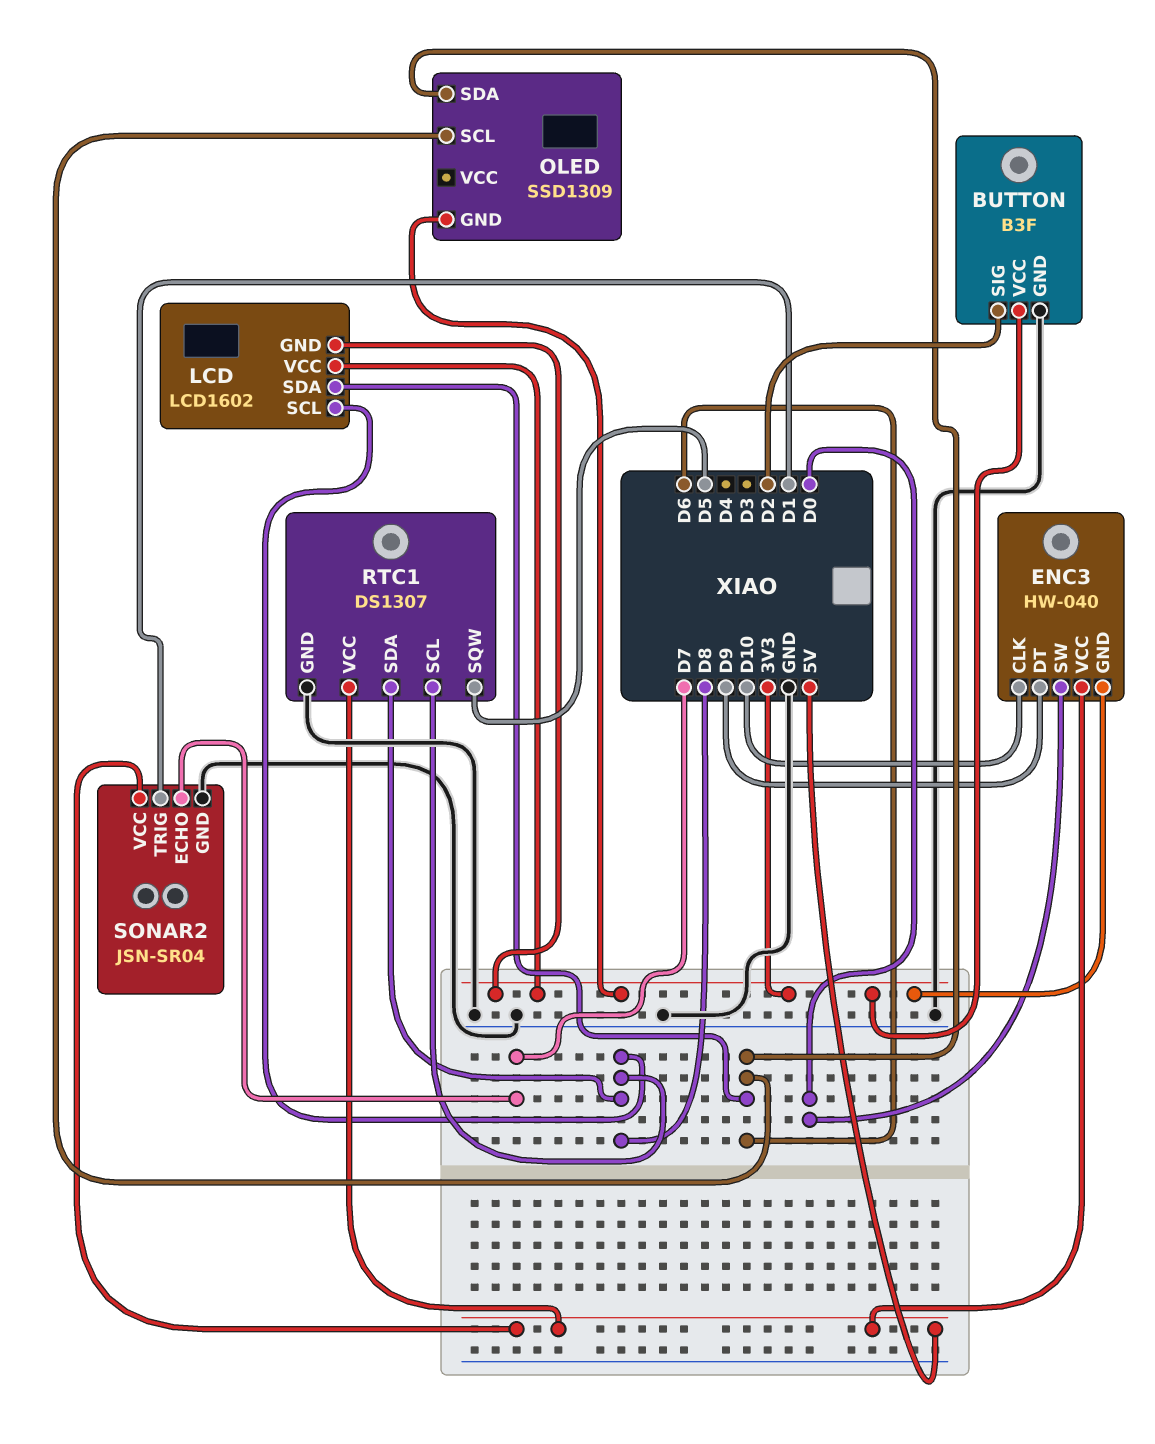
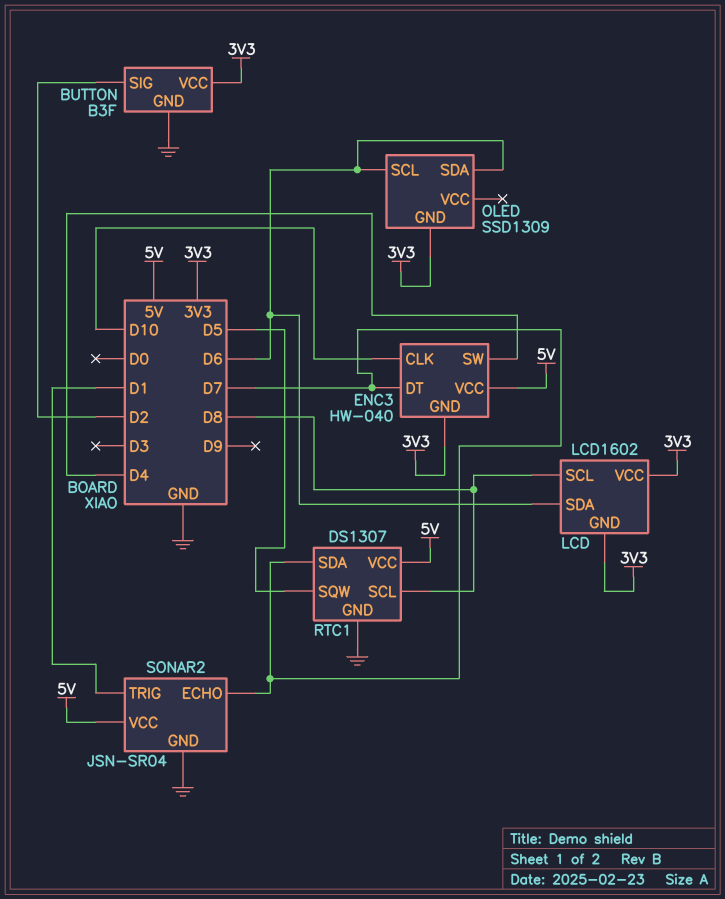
ENC3 pin DT: D9 -> D7
ENC3 pin SW: D0 -> D4
RTC1 pin SDA: D8 -> D7

